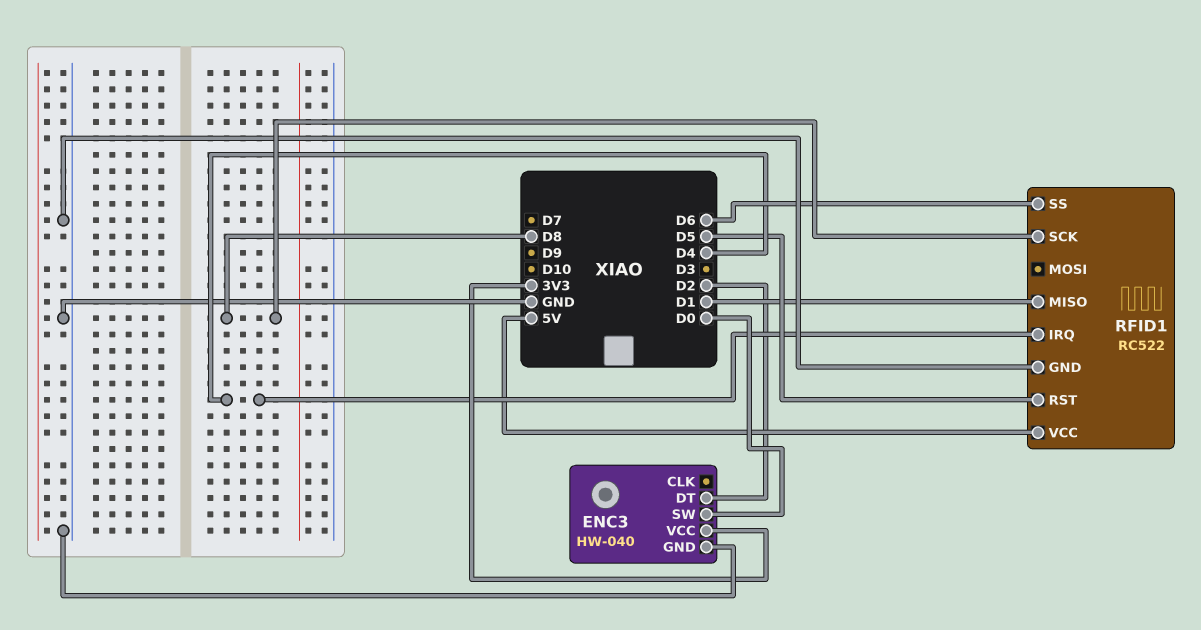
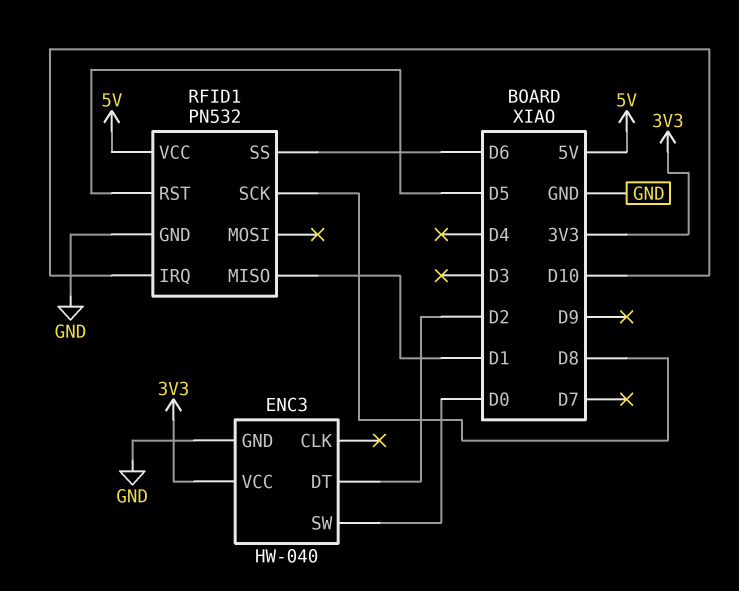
RFID1: RC522 -> PN532
RFID1 pin IRQ: D4 -> D10

